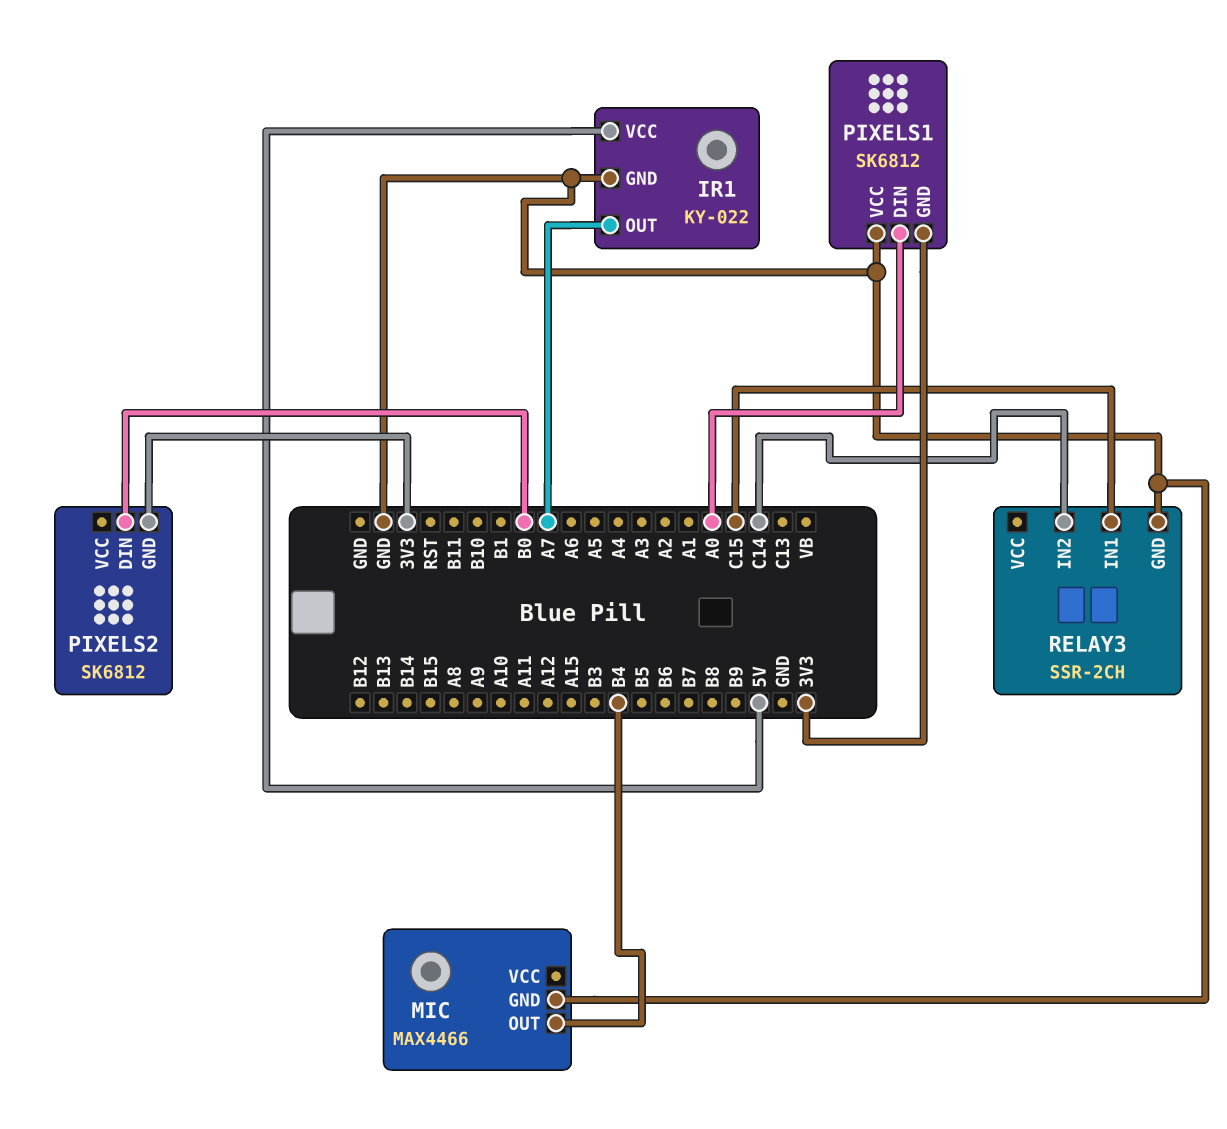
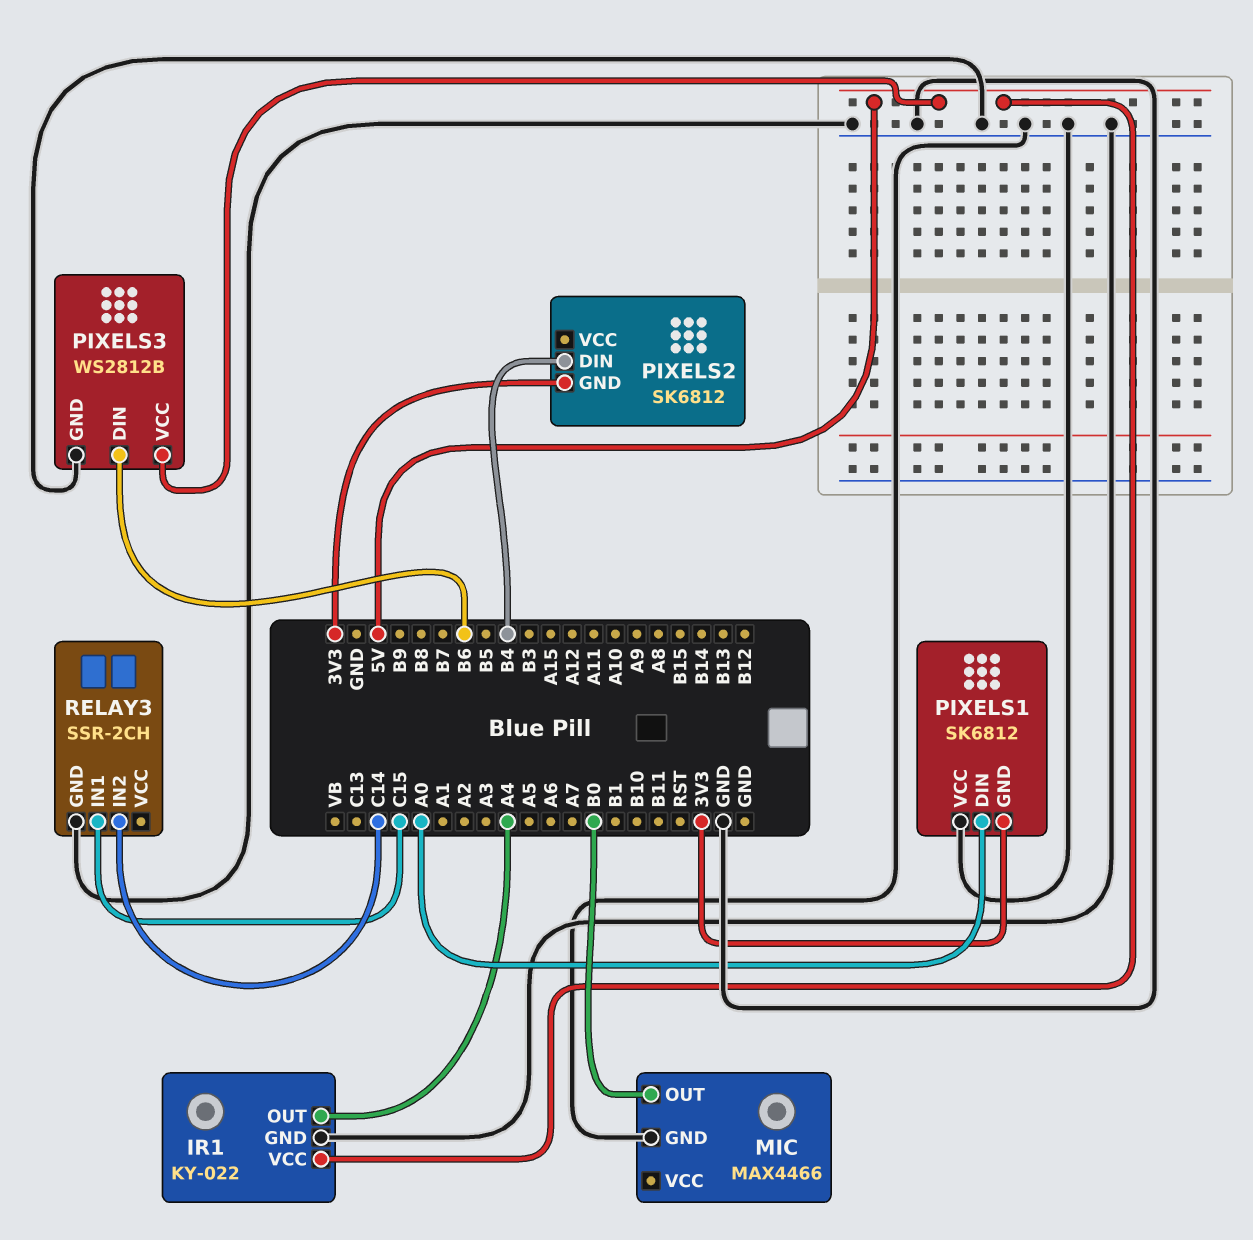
IR1 pin OUT: A7 -> A4
MIC pin OUT: B4 -> B0
PIXELS2 pin DIN: B0 -> B4
PIXELS3: none -> WS2812B
PIXELS3 pin DIN: none -> B6
PIXELS3 pin GND: none -> GND
PIXELS3 pin VCC: none -> 5V

